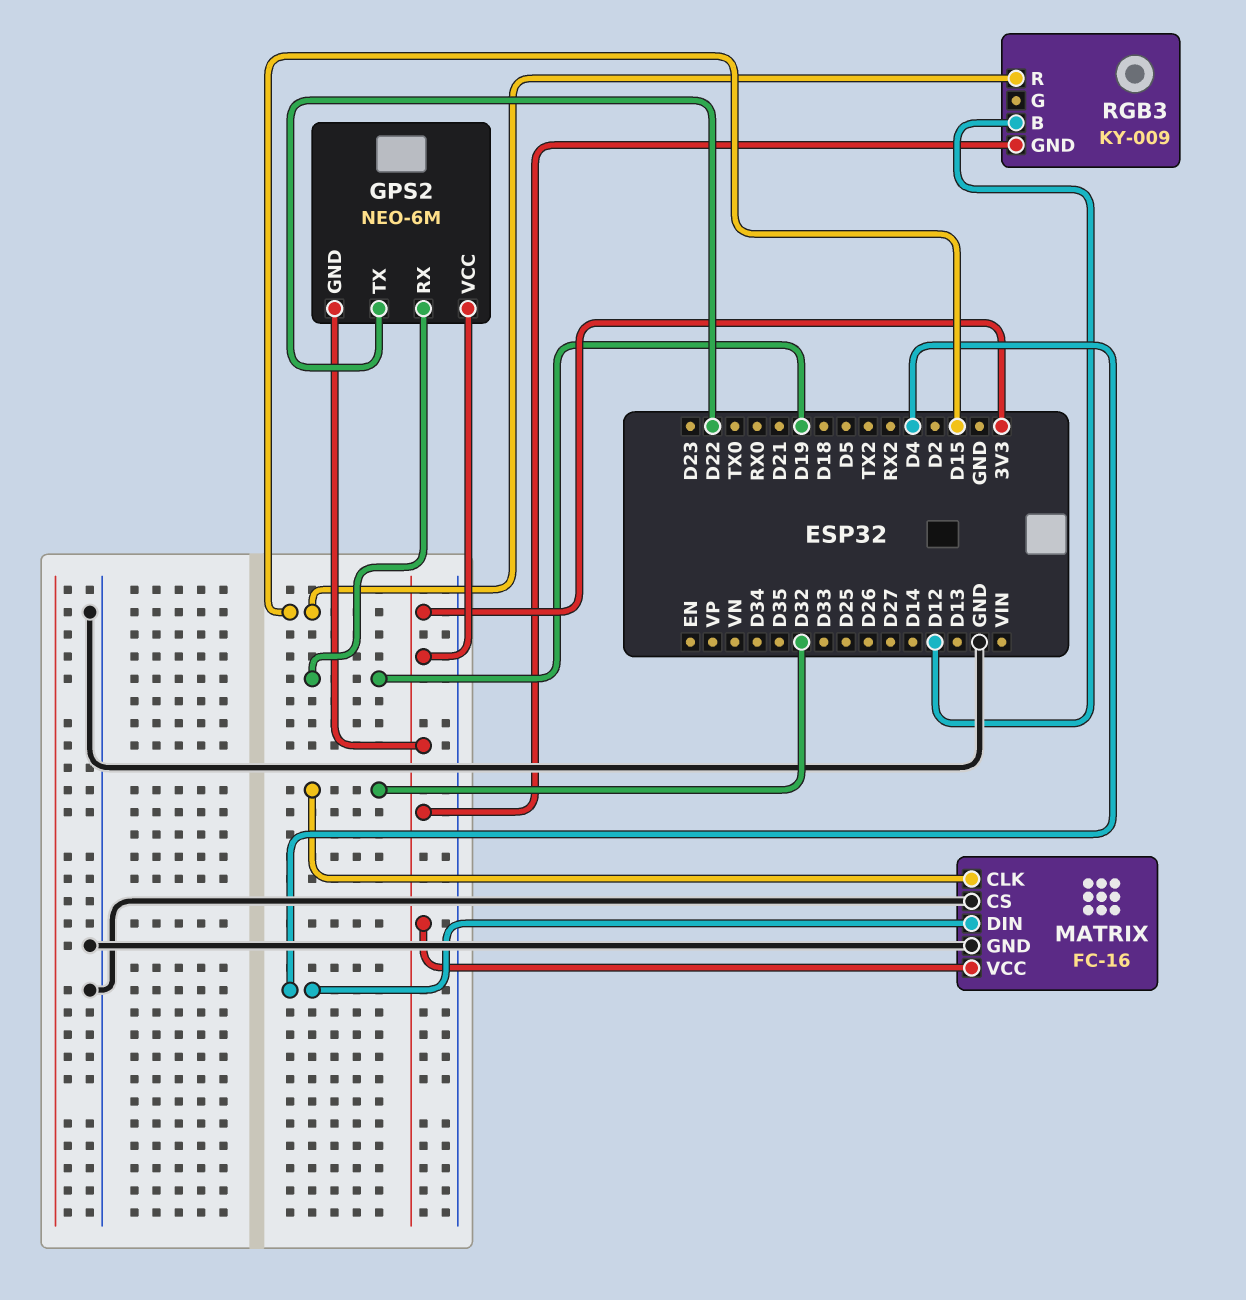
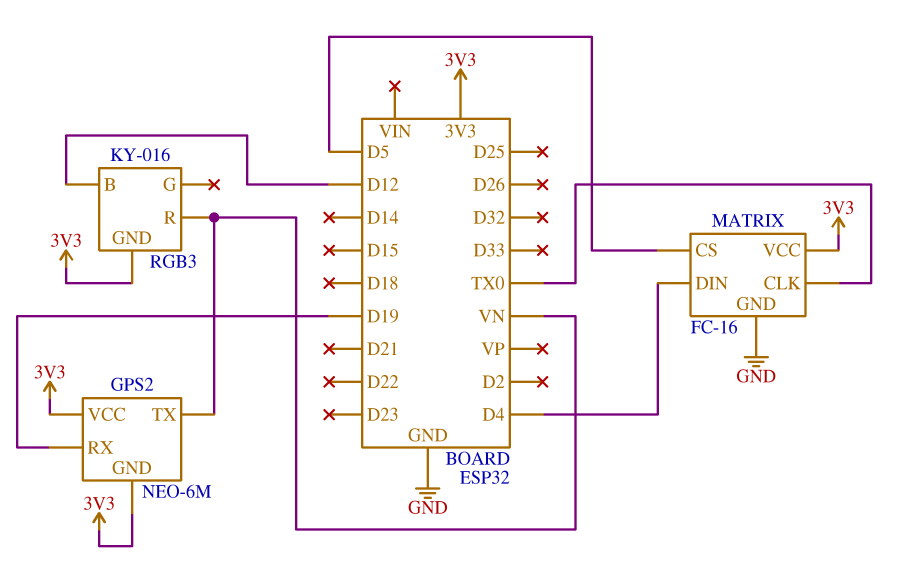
GPS2 pin TX: D22 -> VN
MATRIX pin CLK: D32 -> TX0
MATRIX pin CS: GND -> D5
RGB3: KY-009 -> KY-016
RGB3 pin R: D15 -> VN

